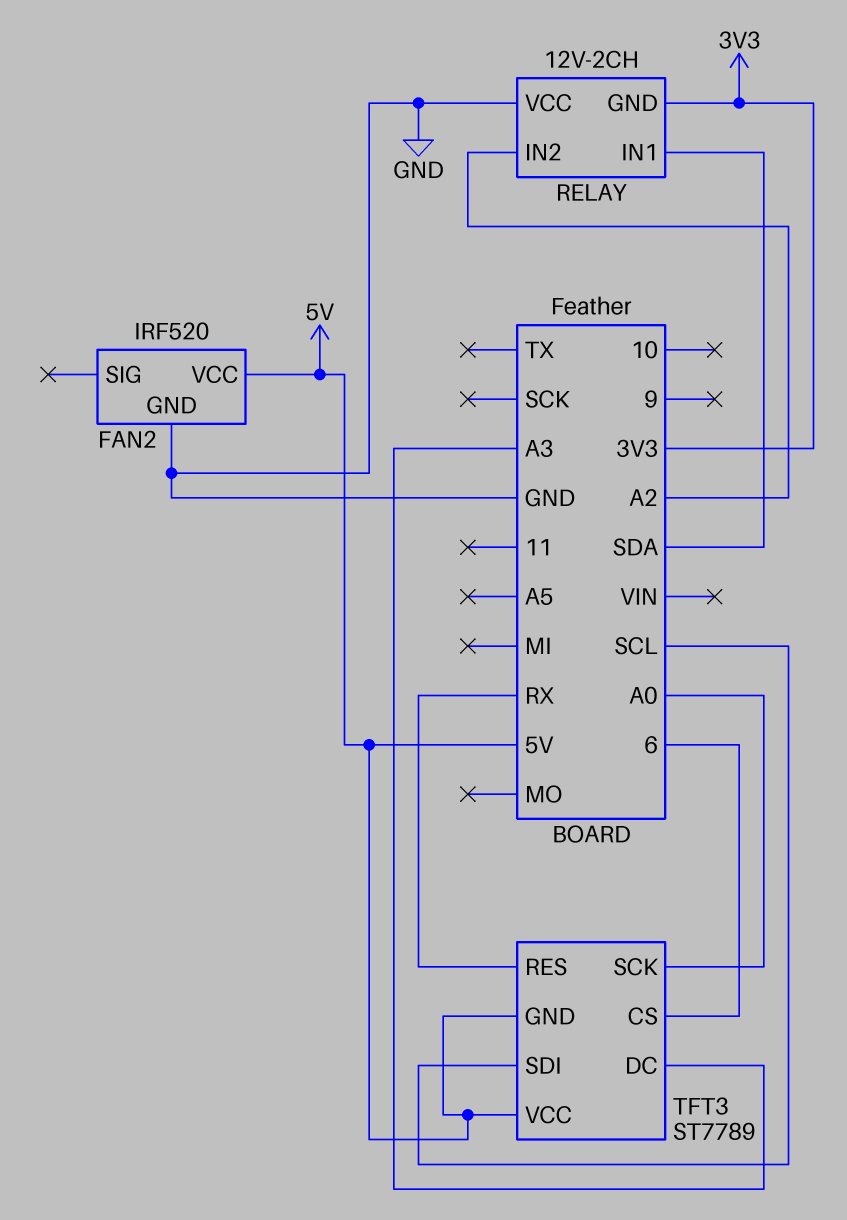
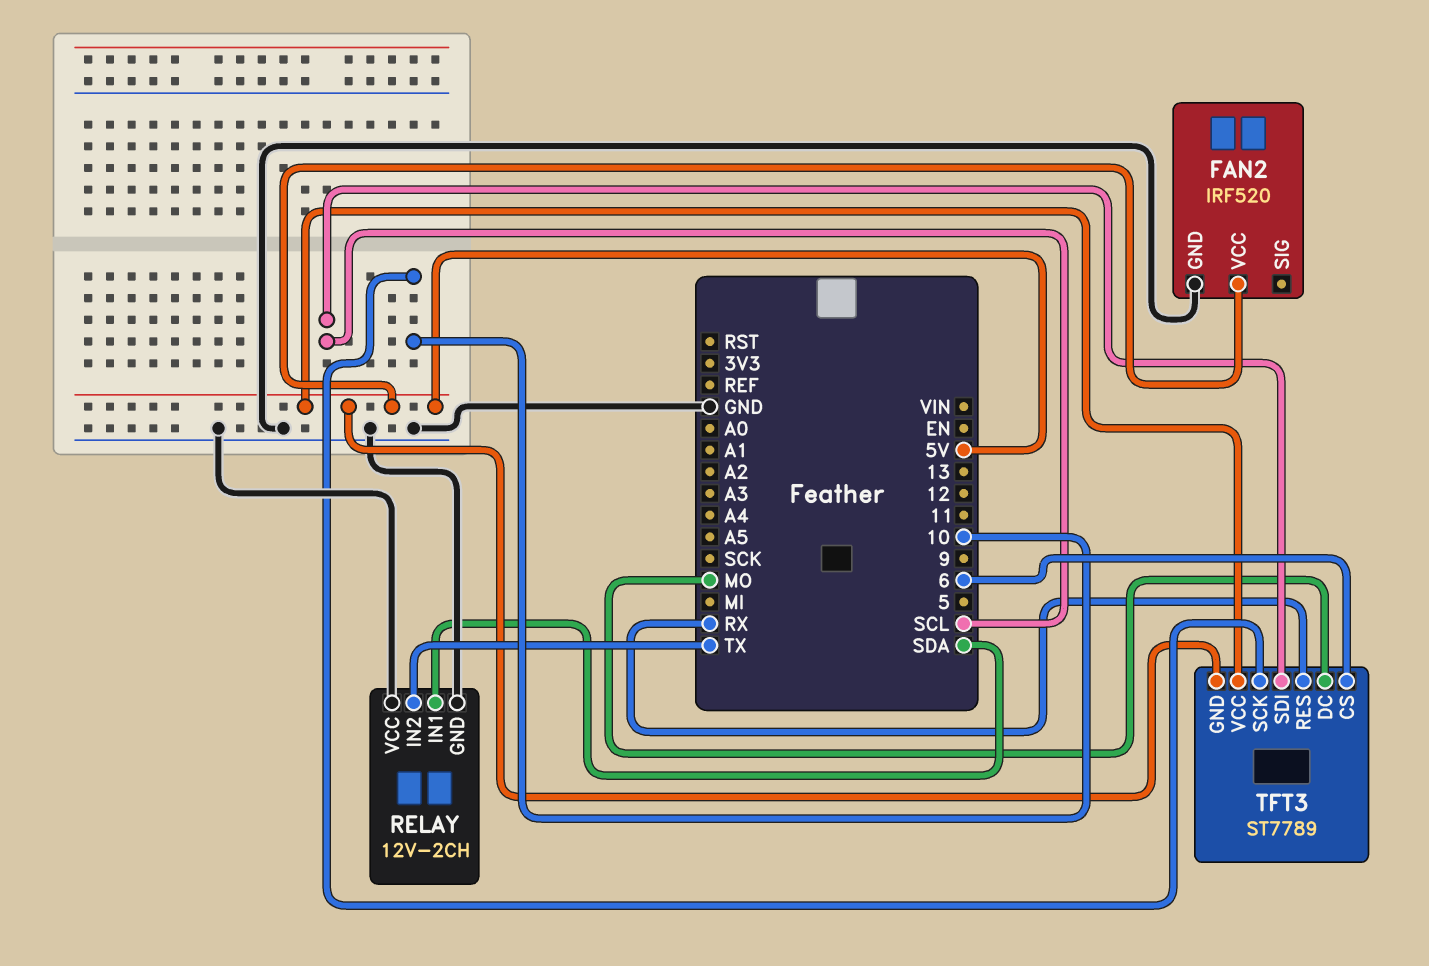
RELAY pin GND: 3V3 -> GND
RELAY pin IN2: A2 -> TX
TFT3 pin DC: A3 -> MO
TFT3 pin SCK: A0 -> 10

